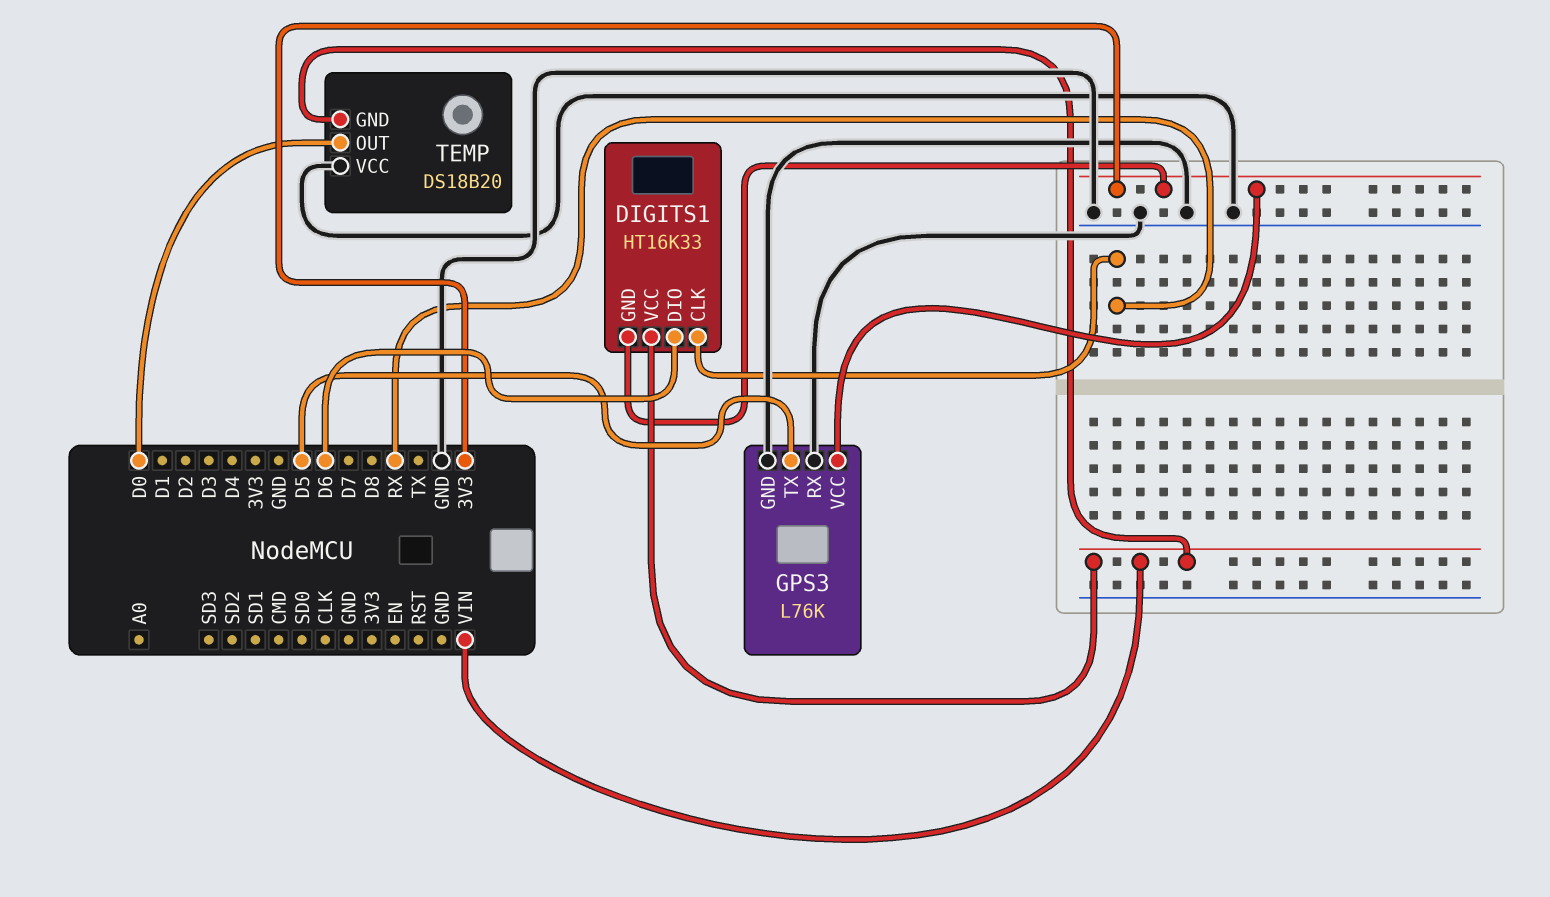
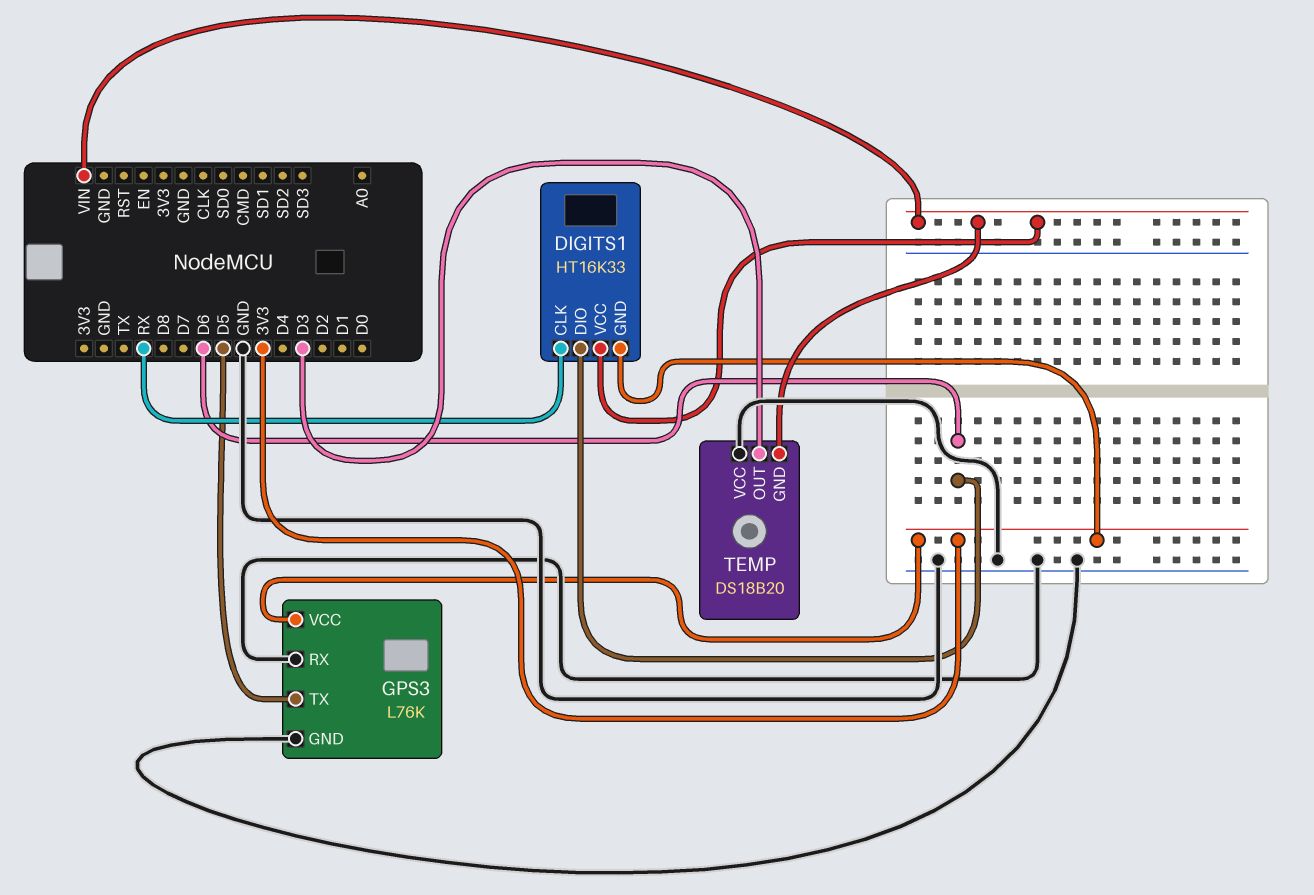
TEMP pin OUT: D0 -> D3

